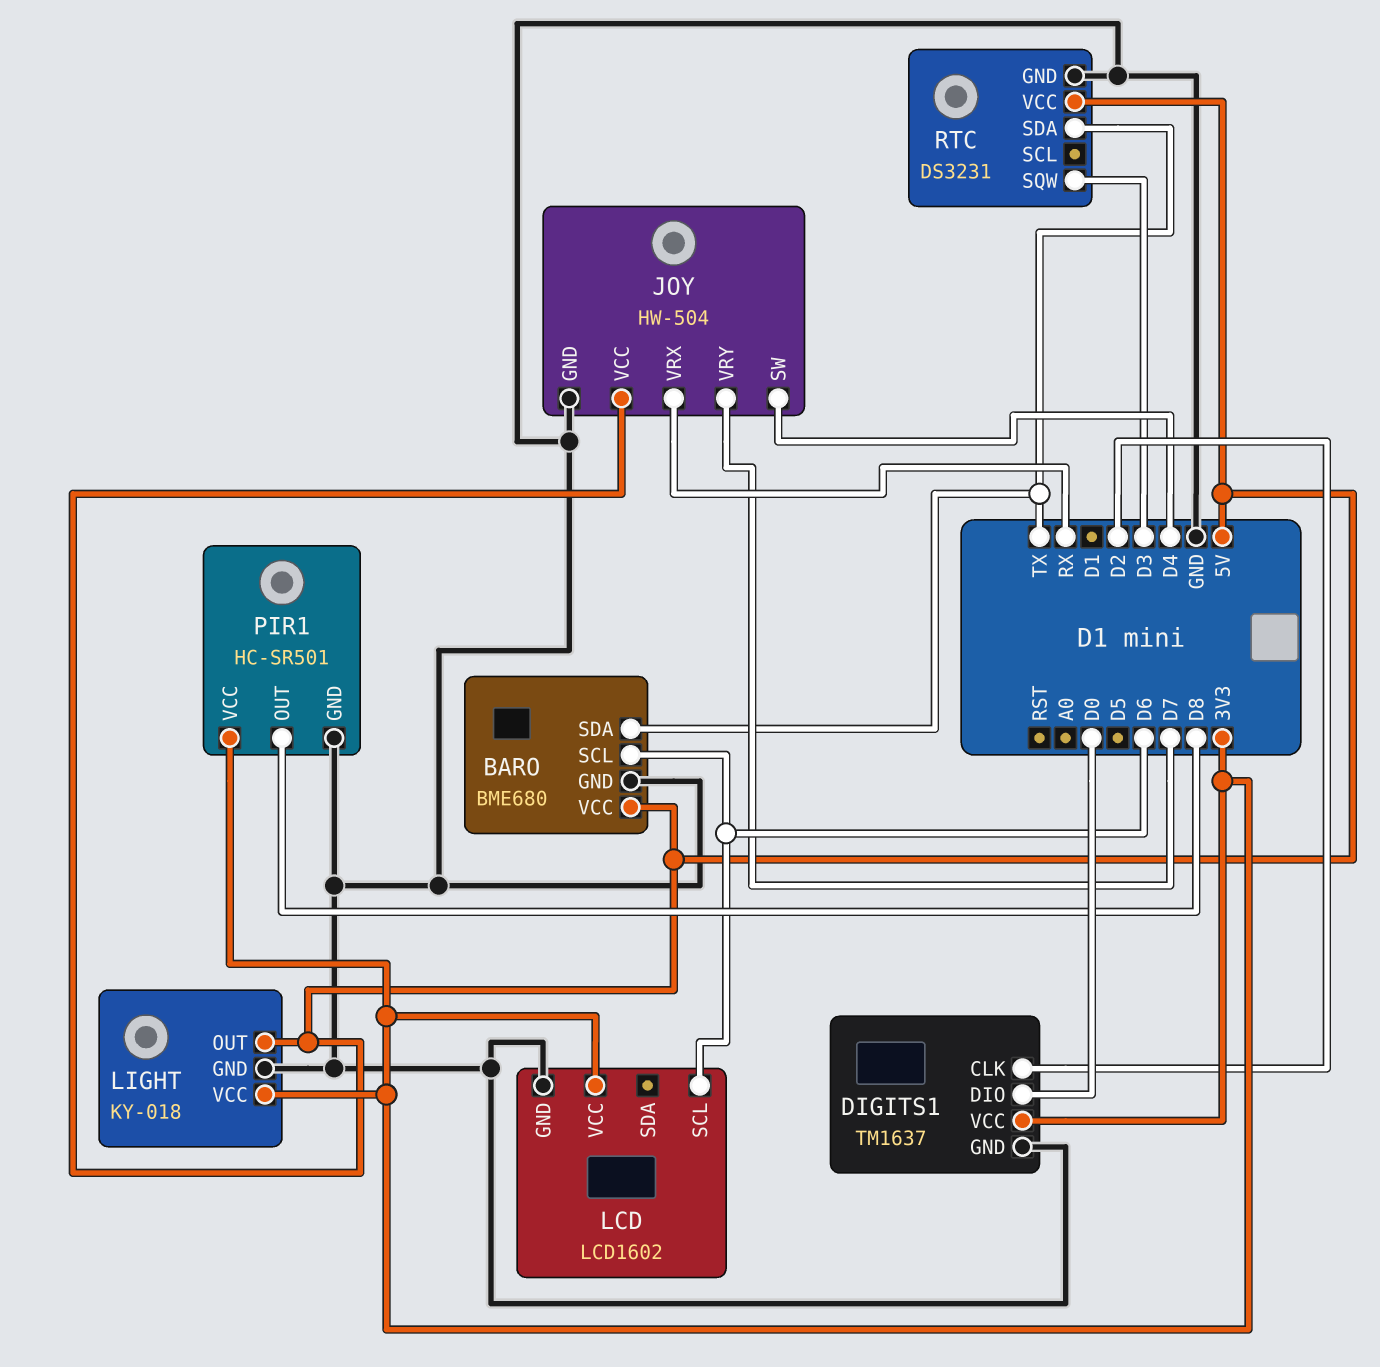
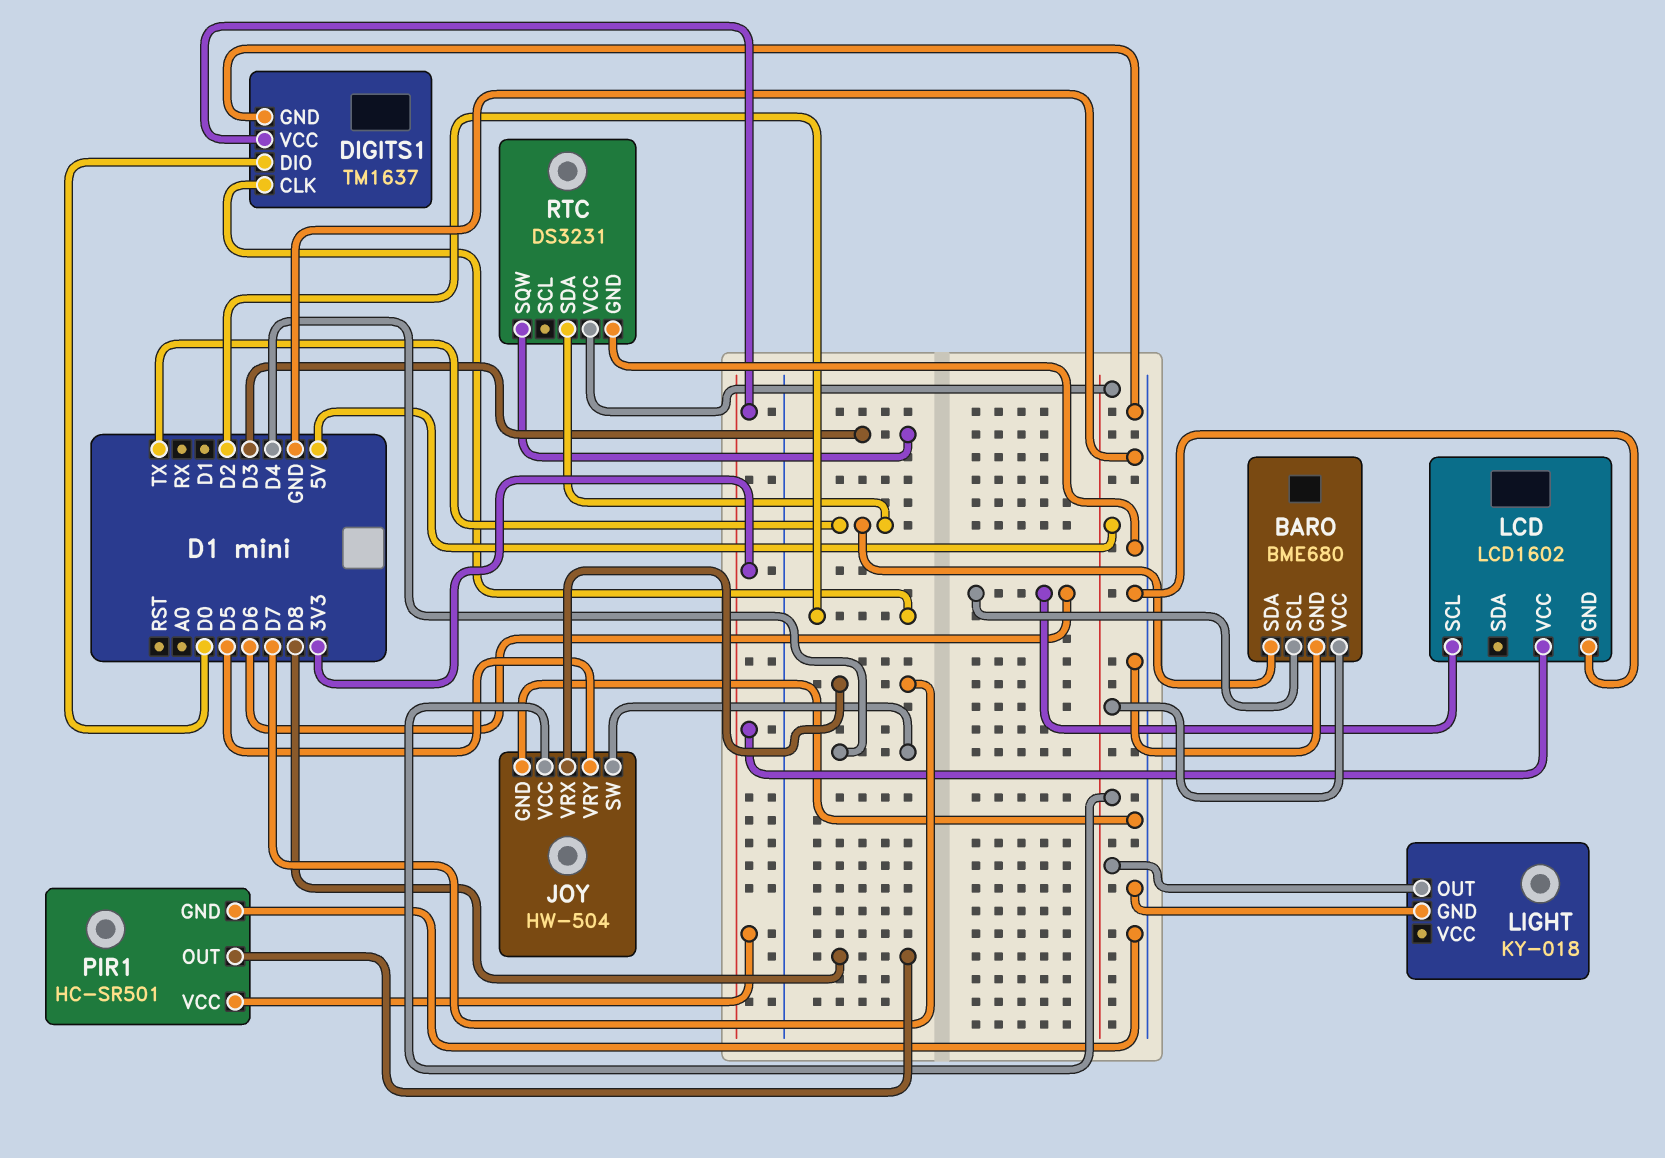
JOY pin VRX: RX -> D7
JOY pin VRY: D7 -> D5
LIGHT pin VCC: 3V3 -> none

